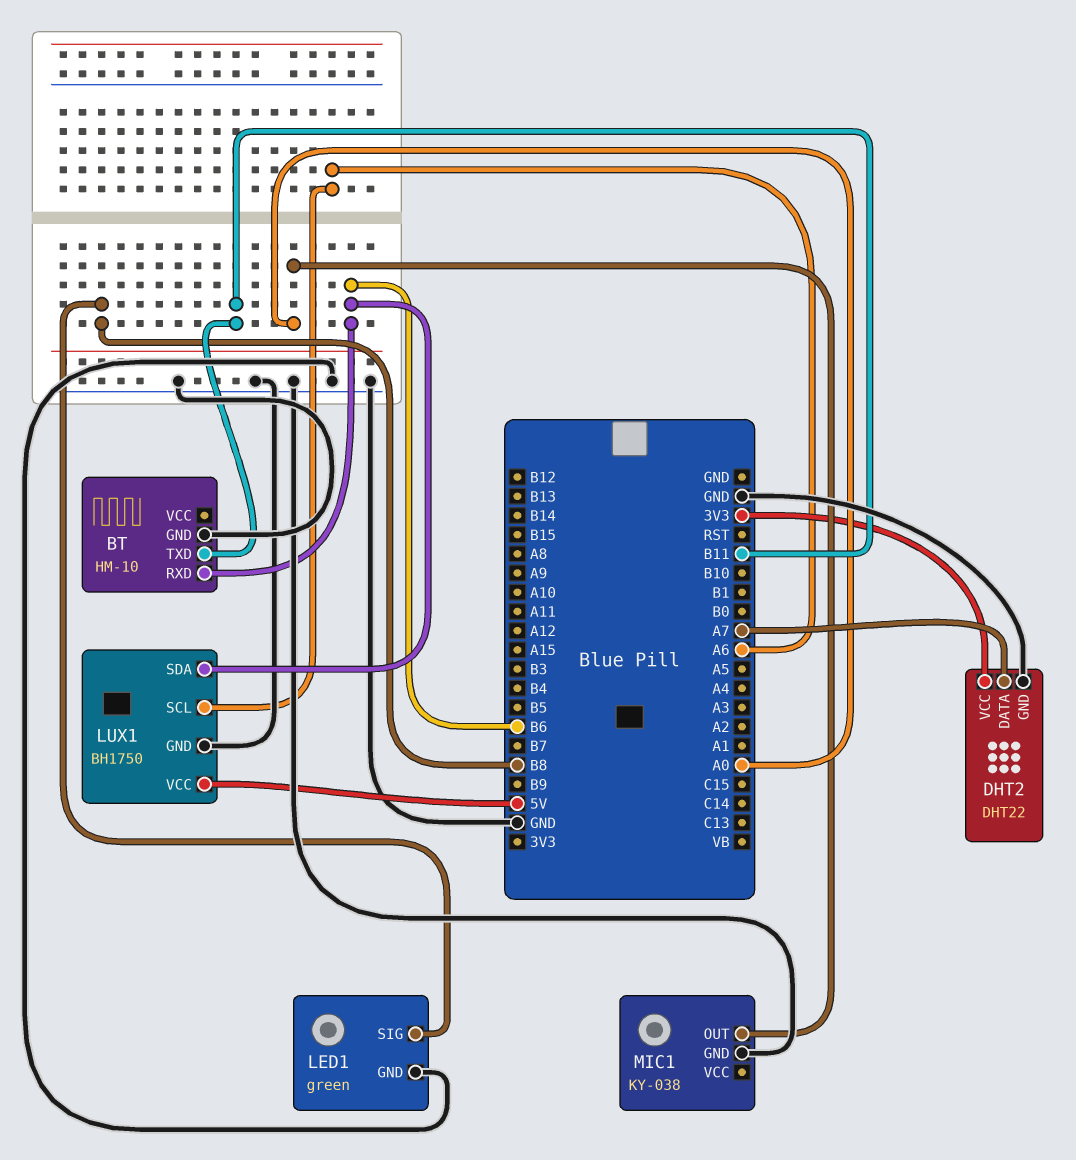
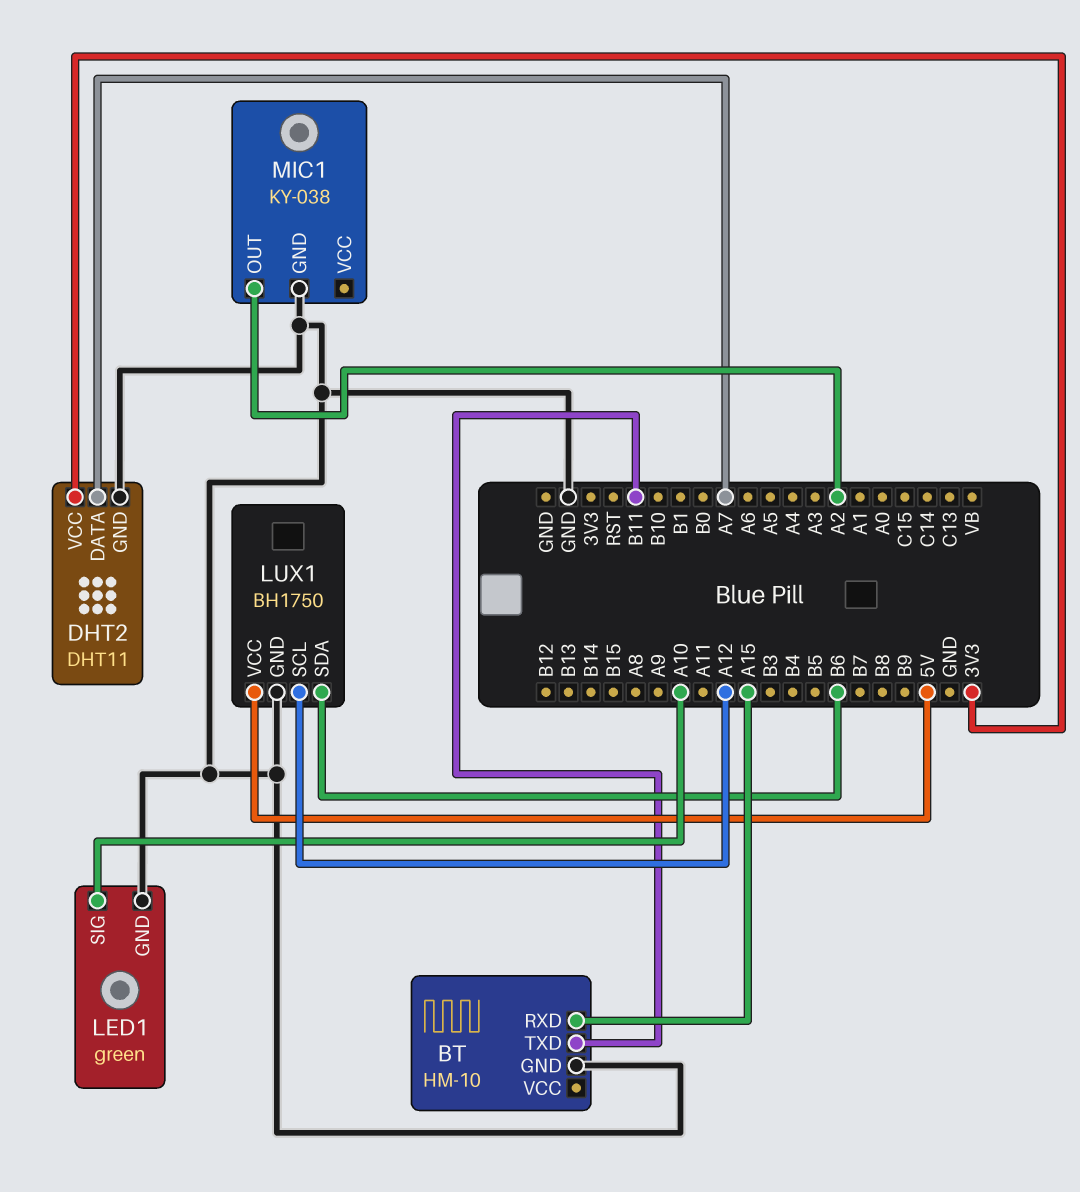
BT pin RXD: B6 -> A15
DHT2: DHT22 -> DHT11
LED1 pin SIG: B8 -> A10
LUX1 pin SCL: A6 -> A12
MIC1 pin OUT: A0 -> A2

